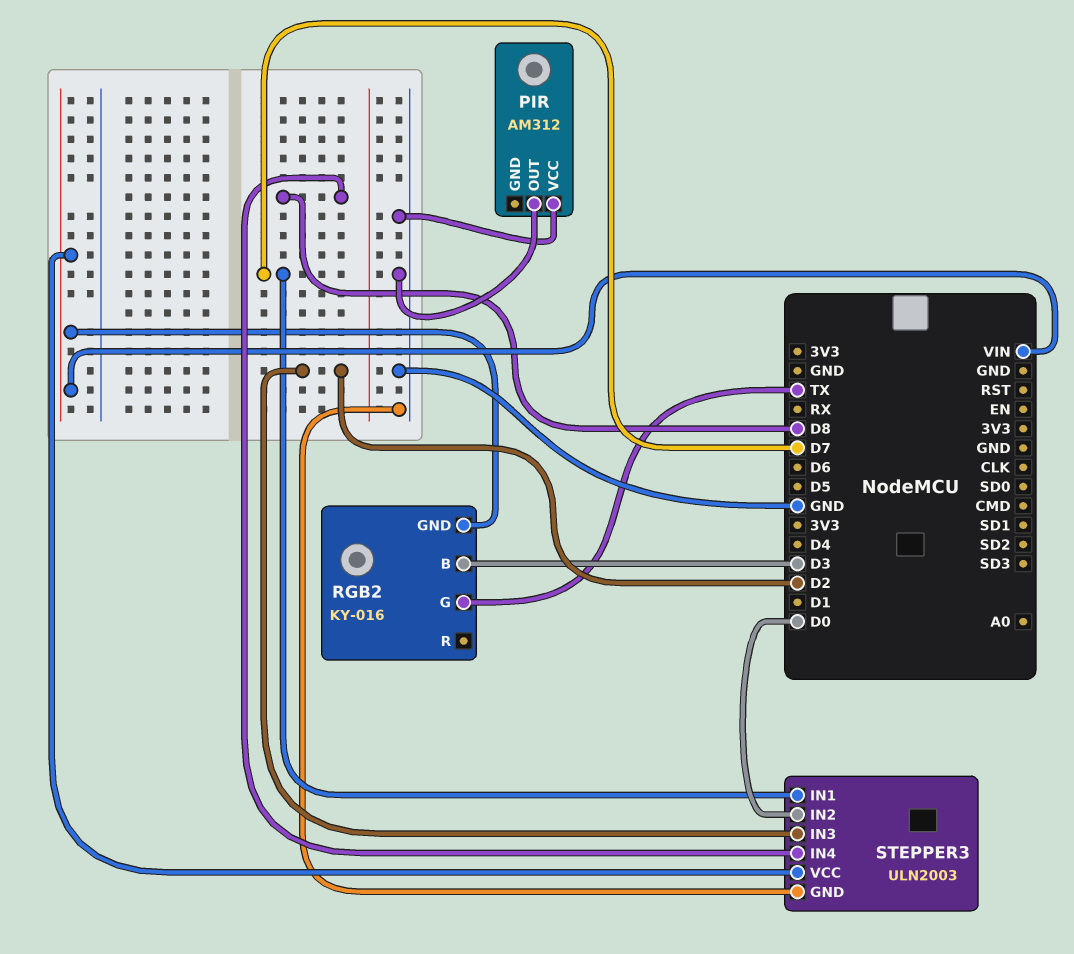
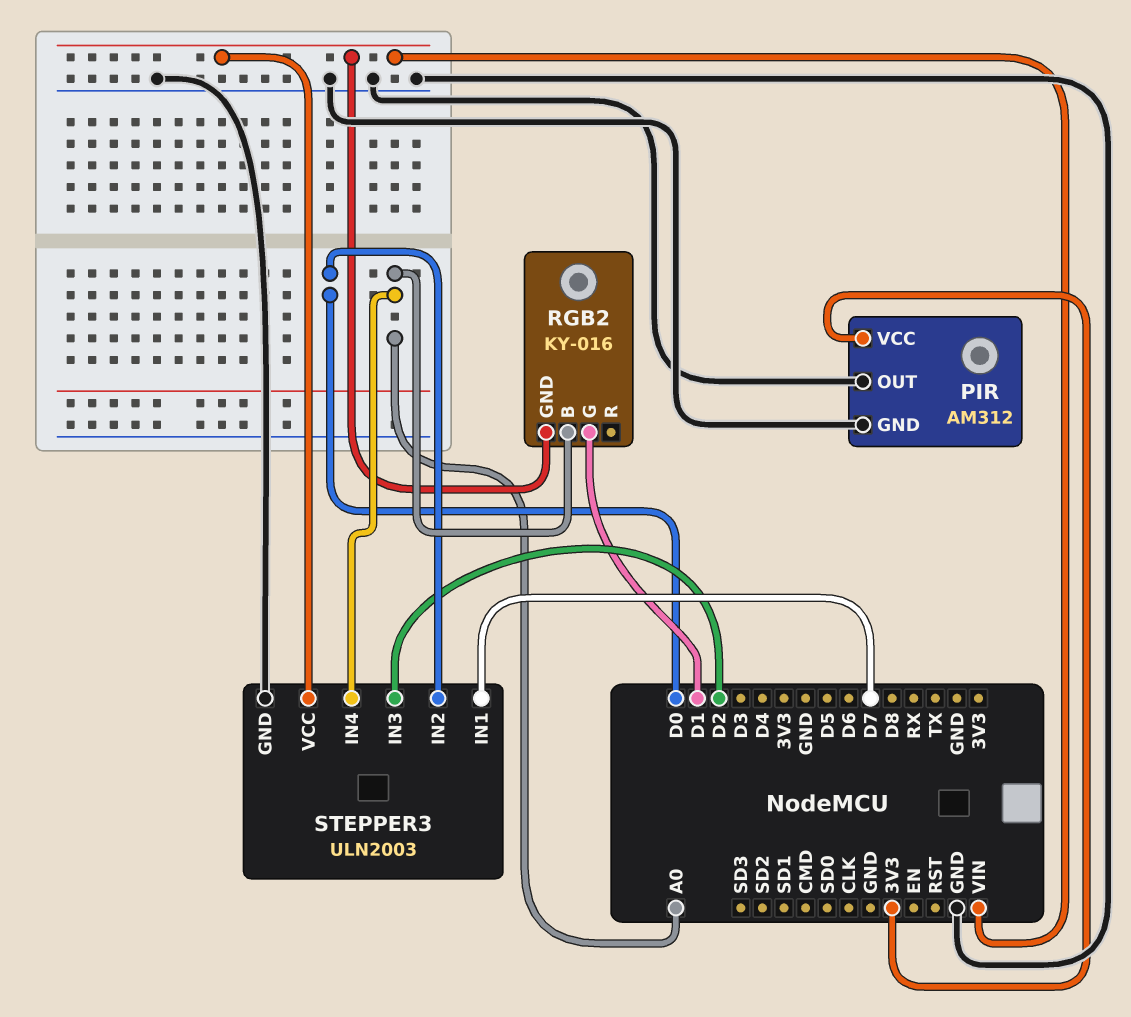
PIR pin GND: none -> GND
PIR pin VCC: GND -> 3V3
RGB2 pin B: D3 -> A0
RGB2 pin G: TX -> D1
STEPPER3 pin IN4: D8 -> A0

